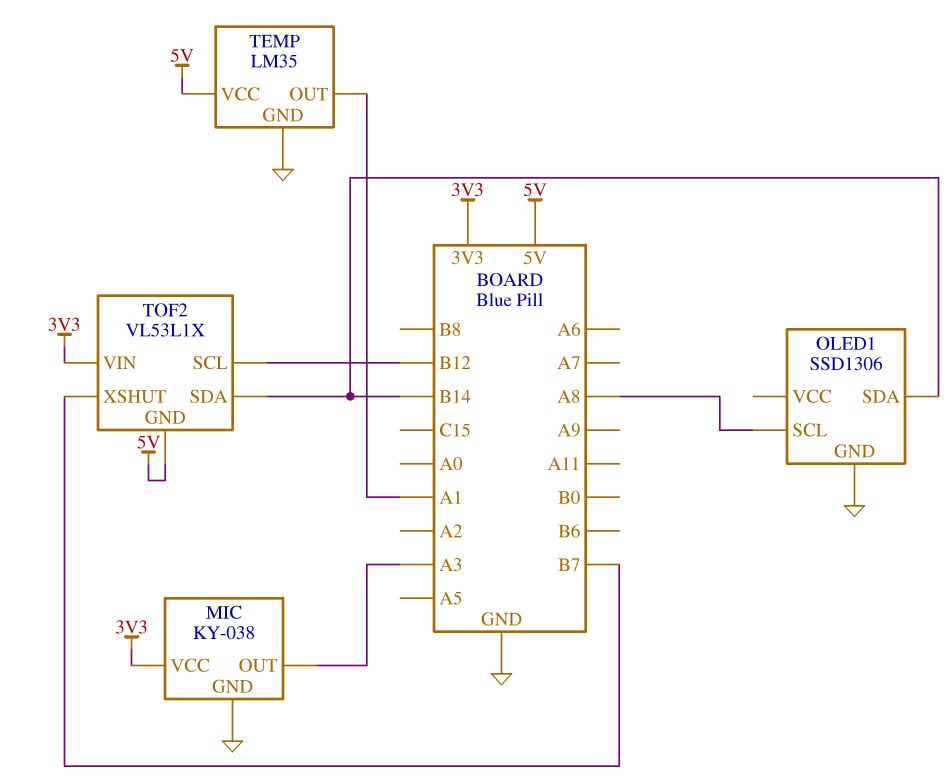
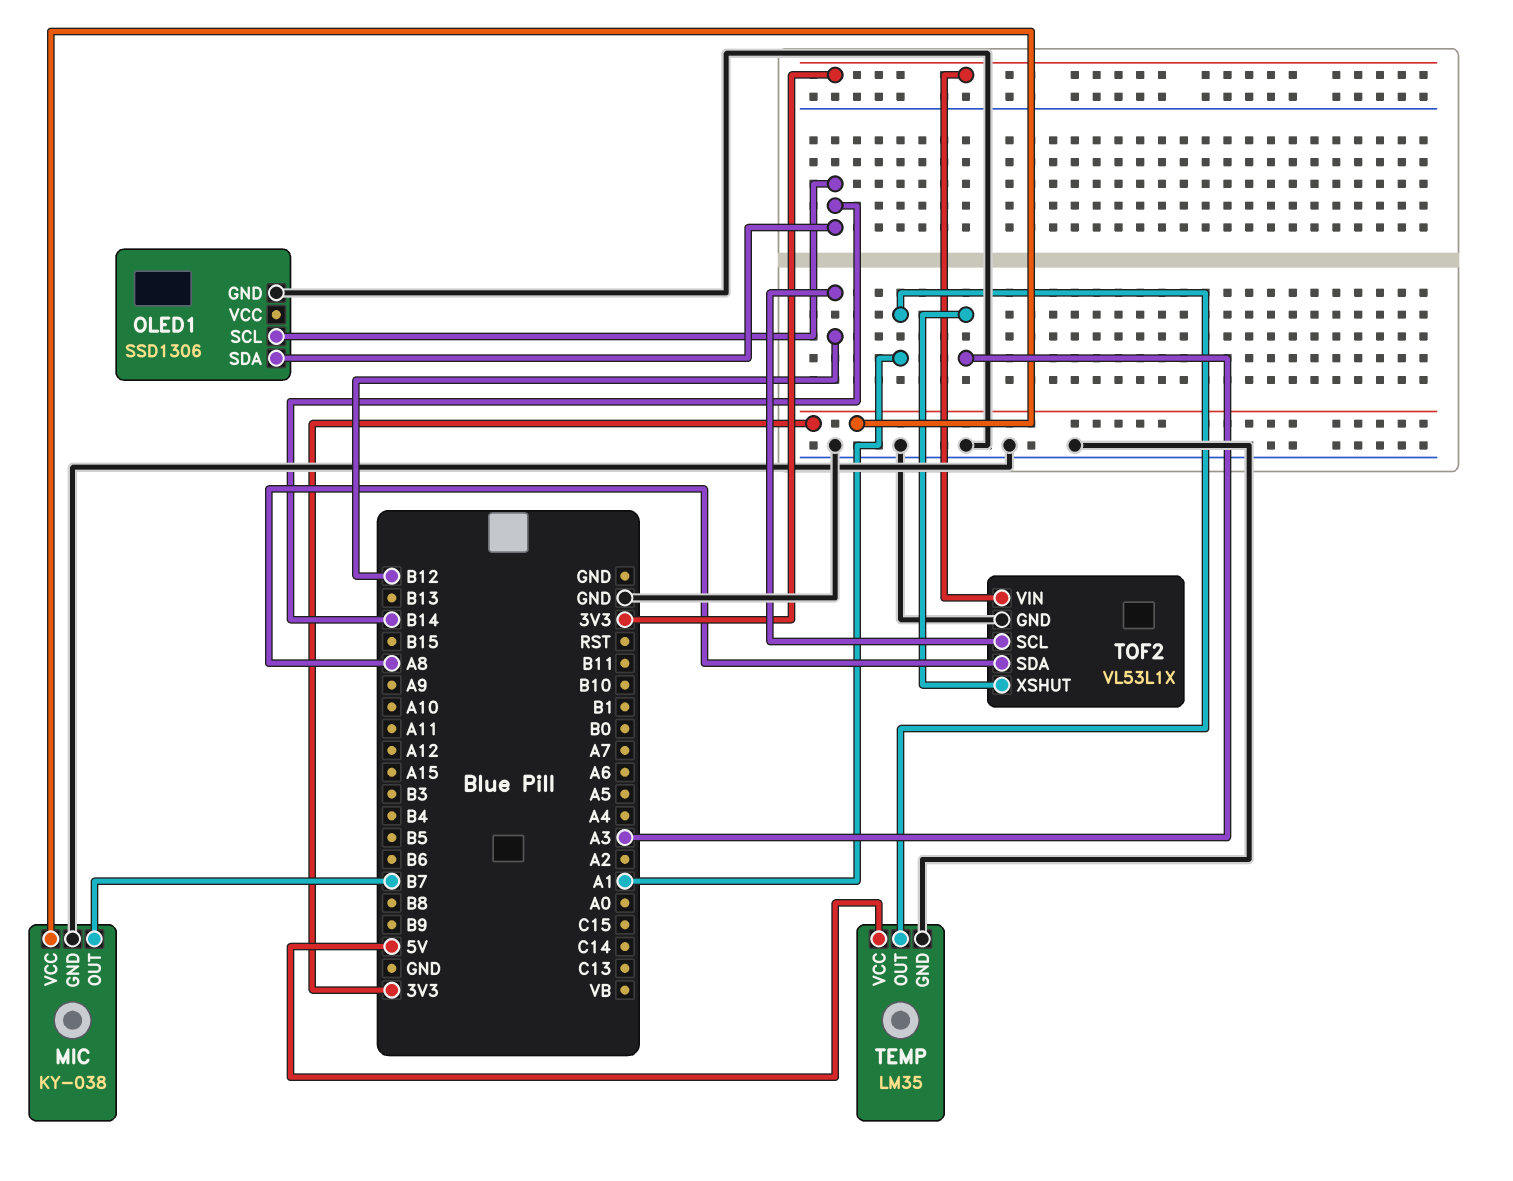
MIC pin OUT: A3 -> B7
OLED1 pin SCL: A8 -> B14
TOF2 pin GND: 5V -> GND
TOF2 pin SDA: B14 -> A8
TOF2 pin XSHUT: B7 -> A3

